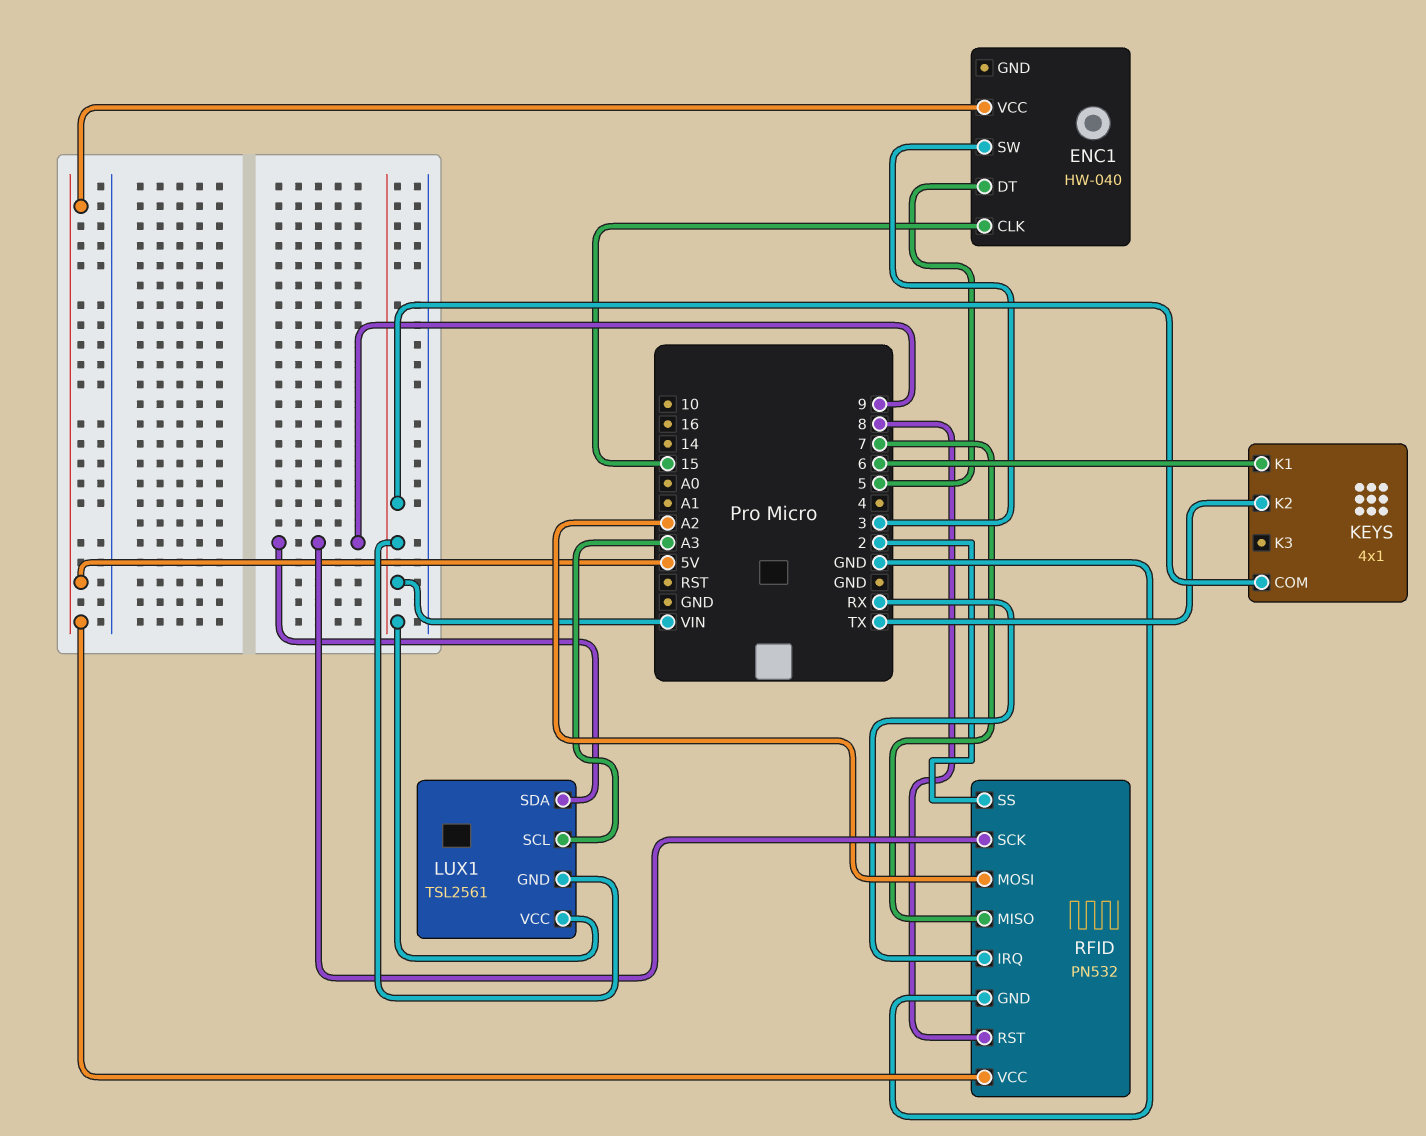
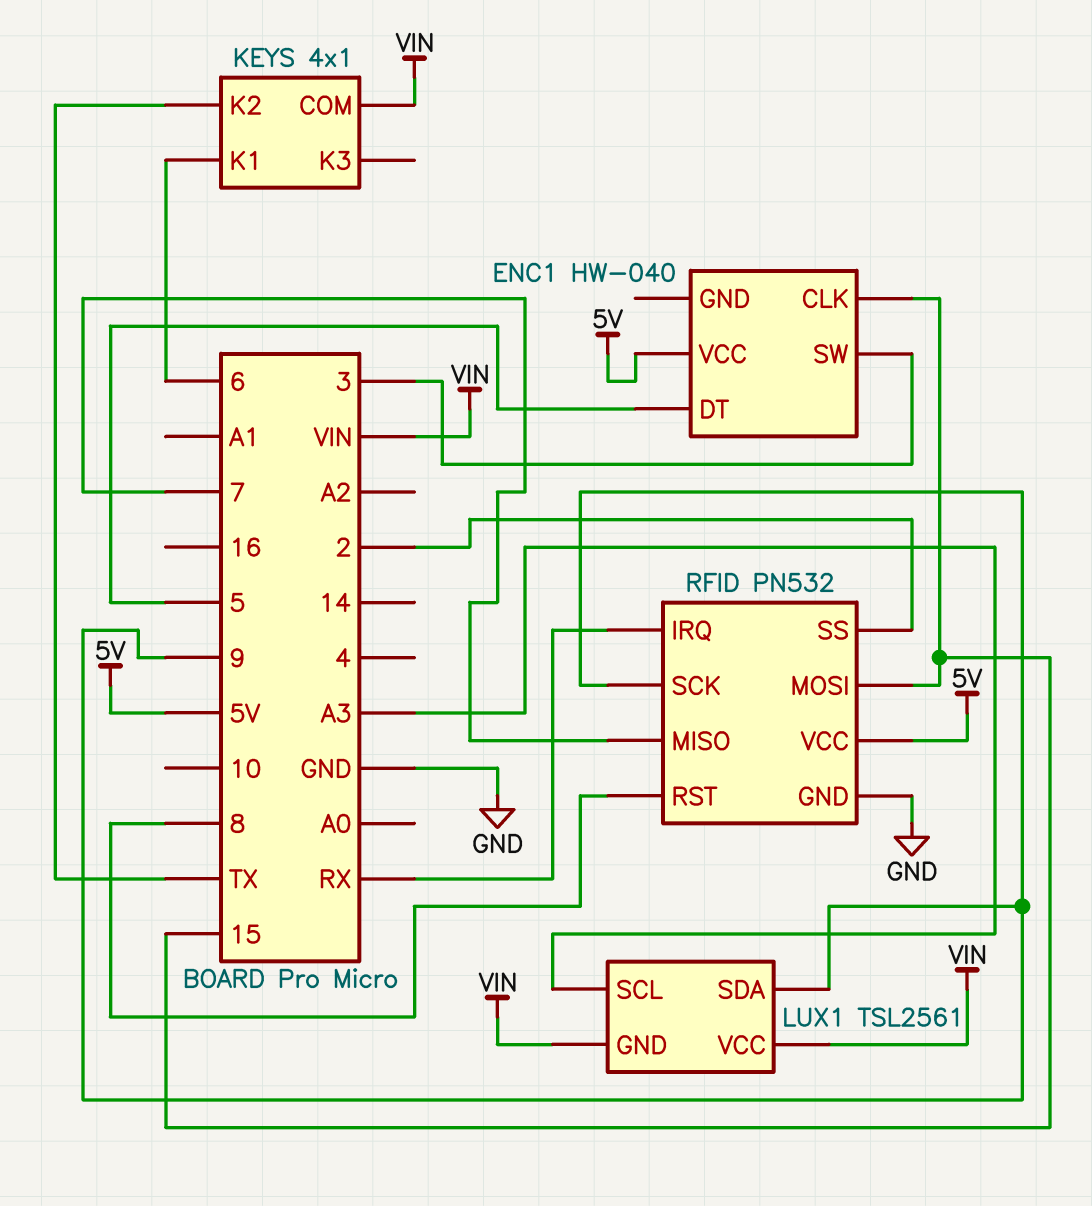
RFID pin MOSI: A2 -> 15

